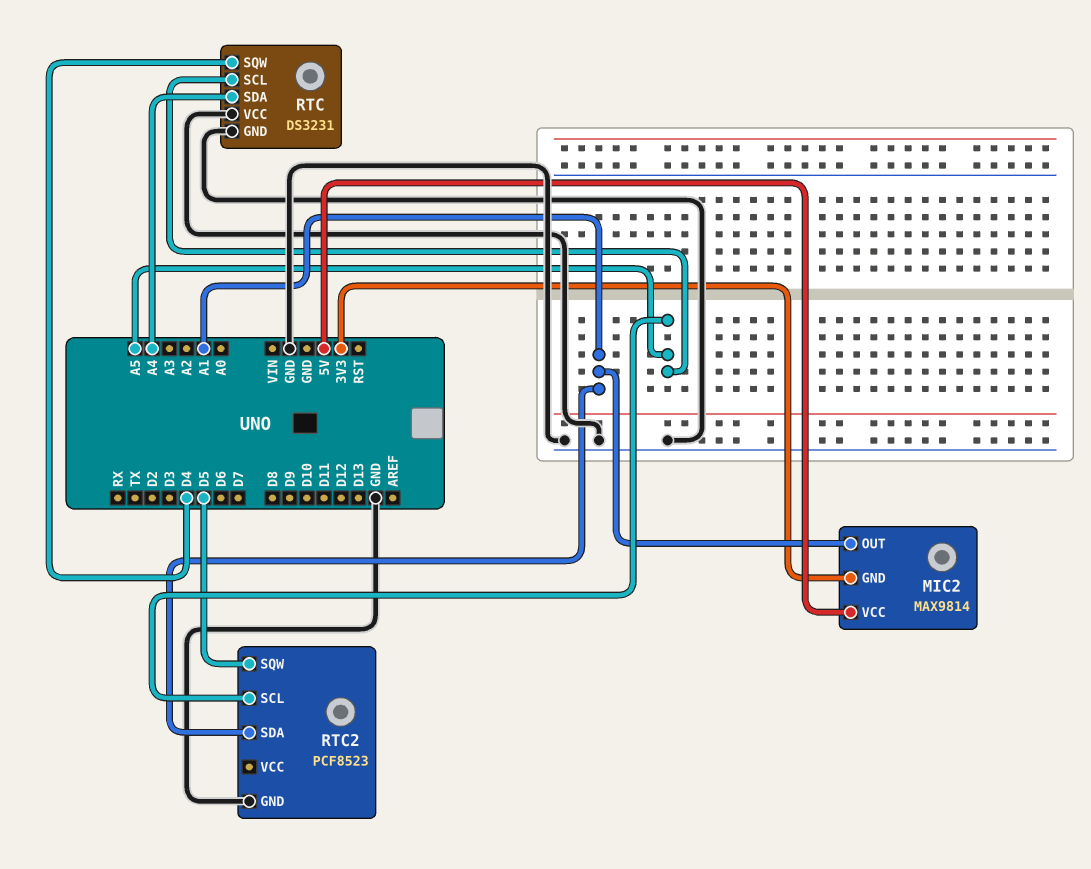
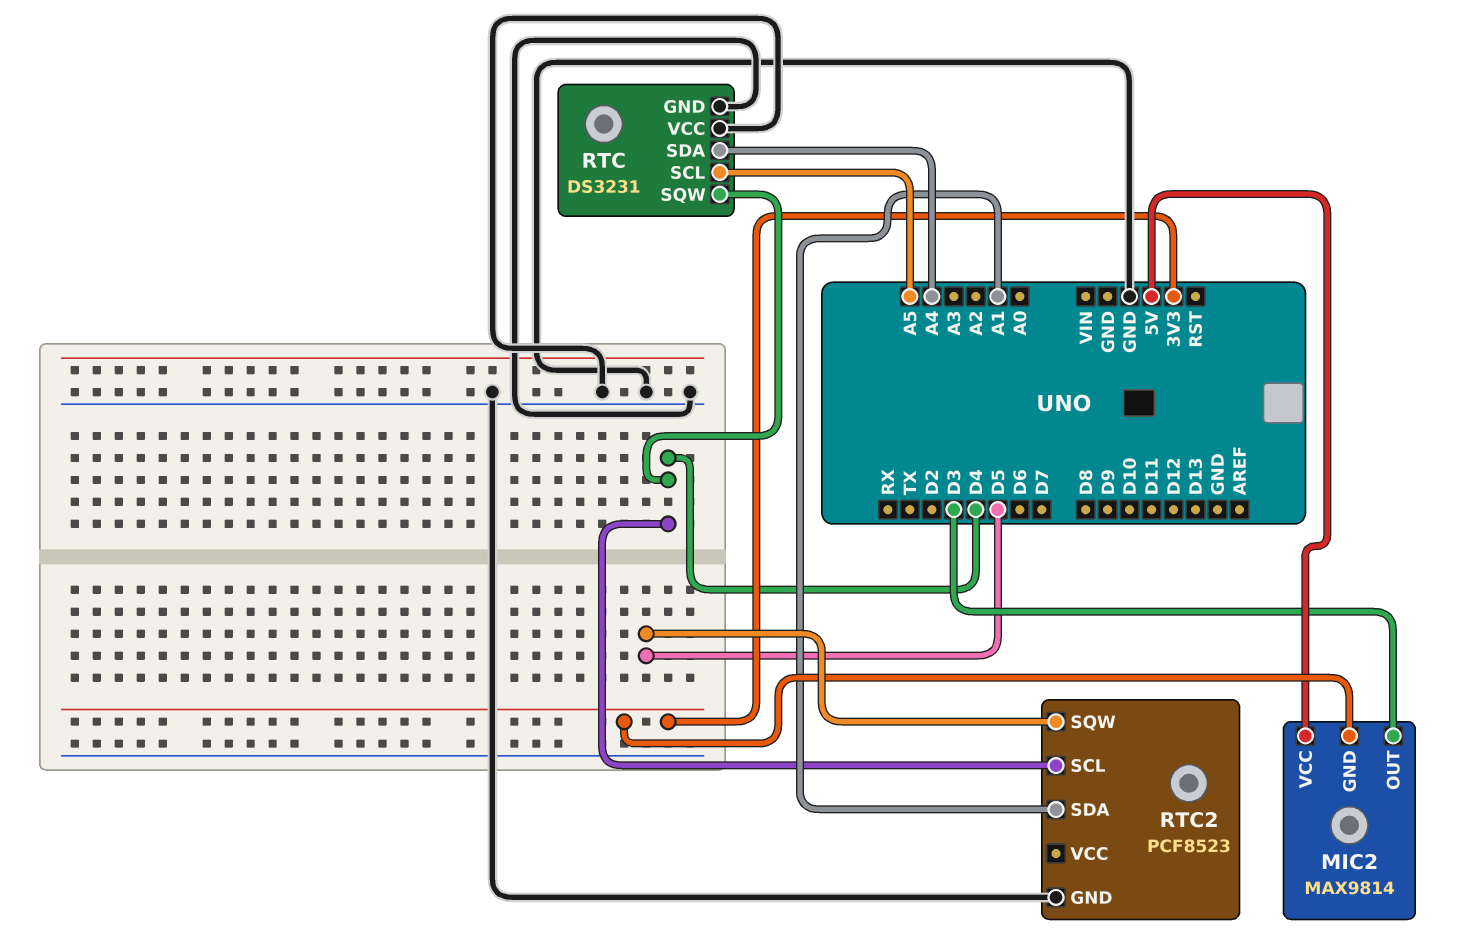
MIC2 pin OUT: A1 -> D3
RTC2 pin SCL: A5 -> D4

